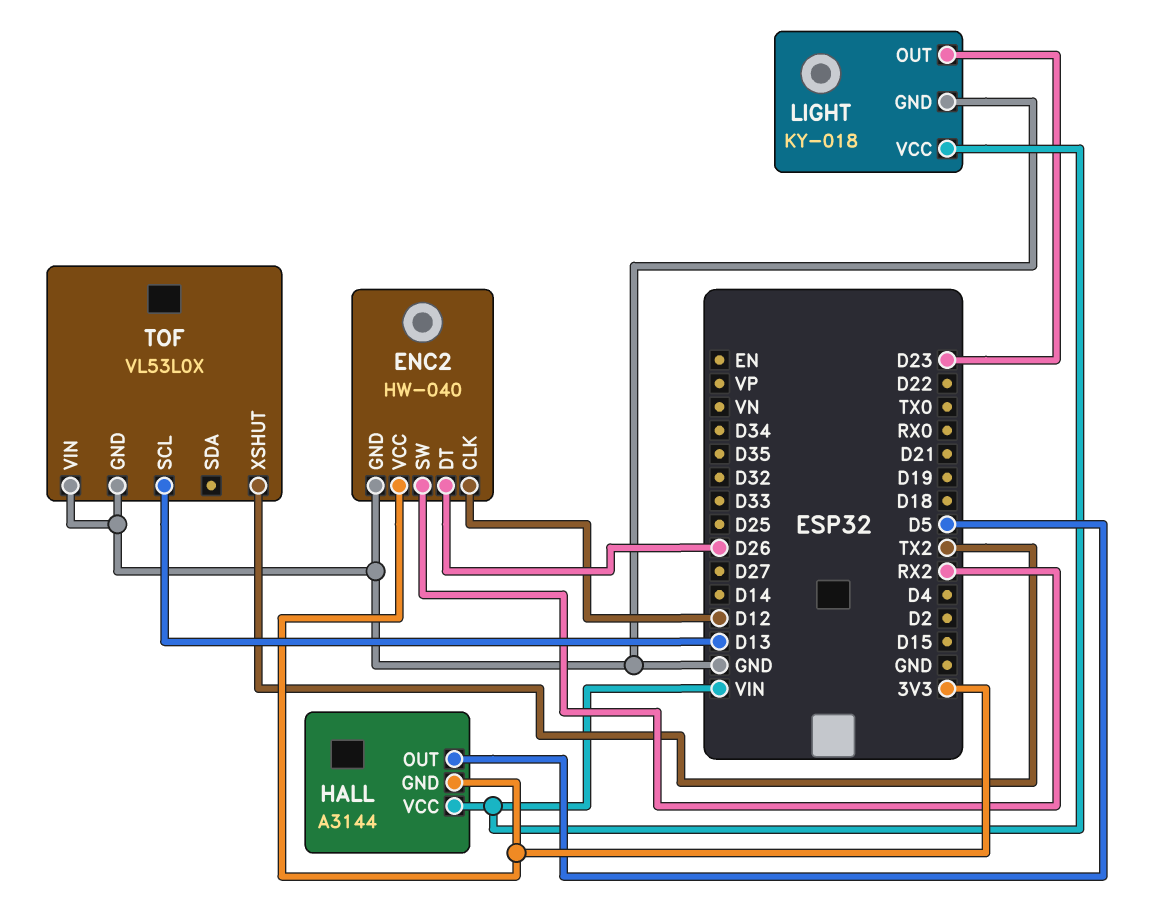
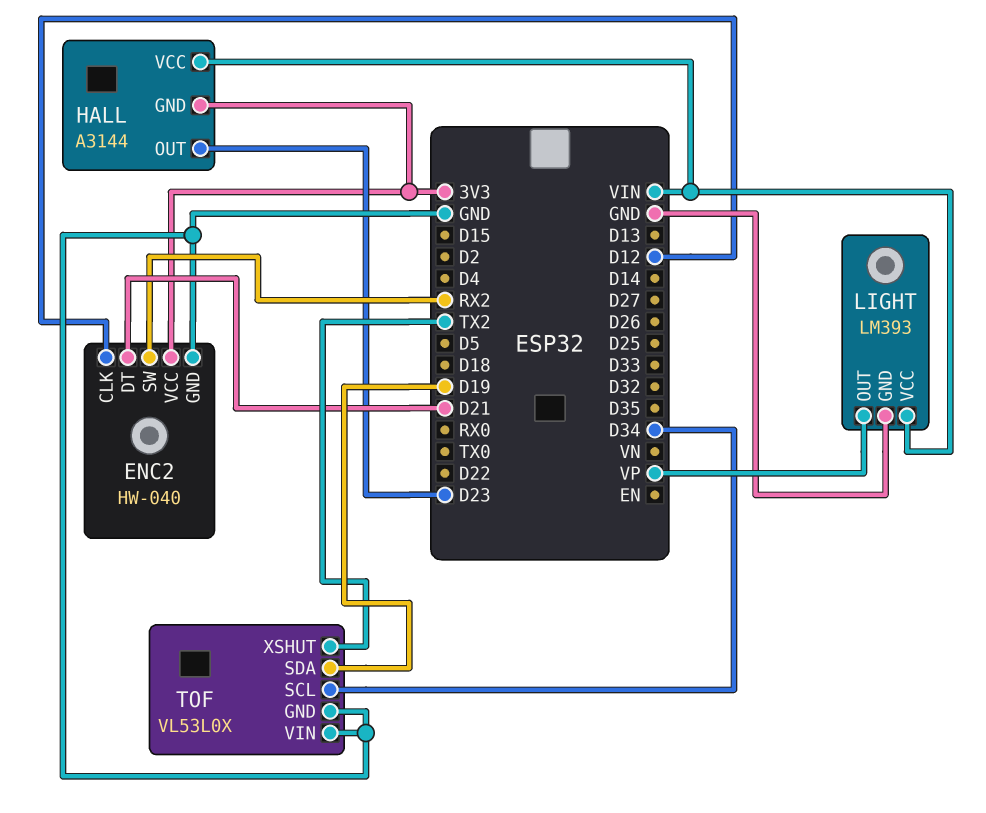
ENC2 pin DT: D26 -> D21
HALL pin OUT: D5 -> D23
LIGHT: KY-018 -> LM393
LIGHT pin OUT: D23 -> VP
TOF pin SCL: D13 -> D34
TOF pin SDA: none -> D19

